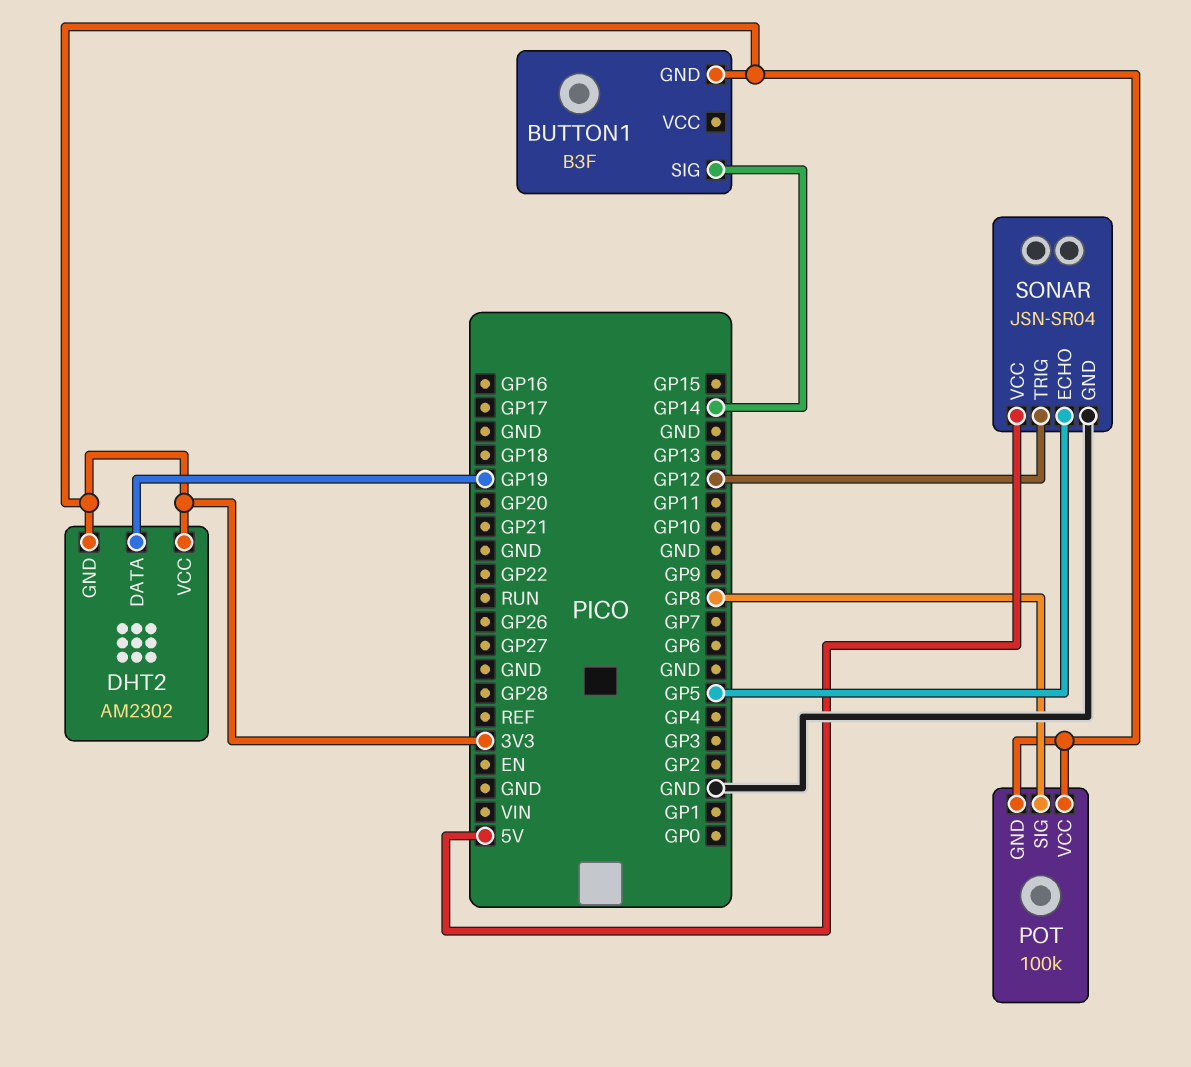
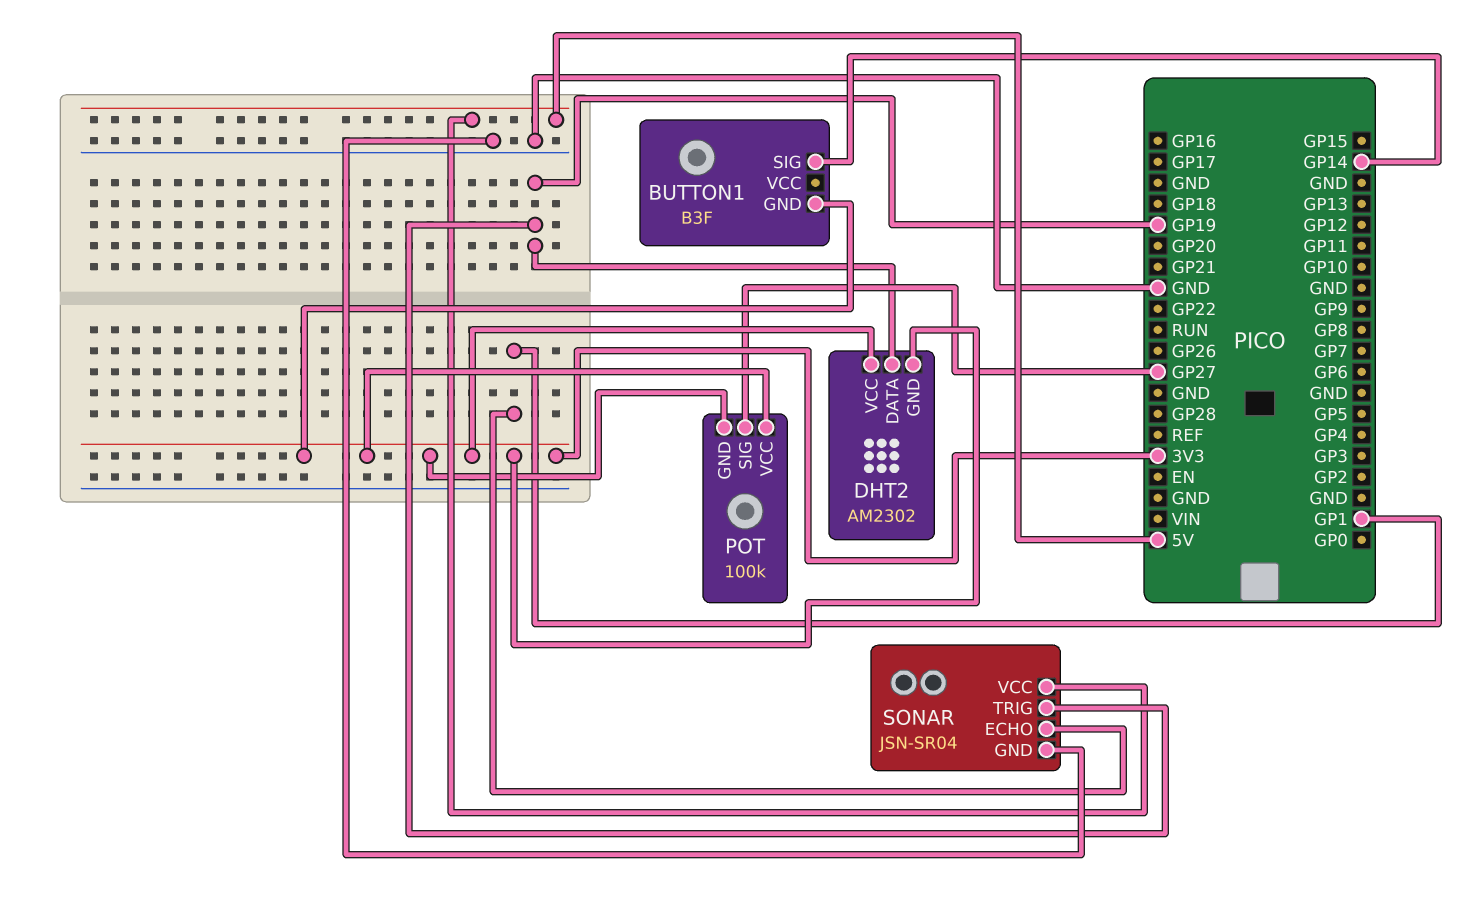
POT pin SIG: GP8 -> GP27
SONAR pin ECHO: GP5 -> GP1
SONAR pin TRIG: GP12 -> GP19

